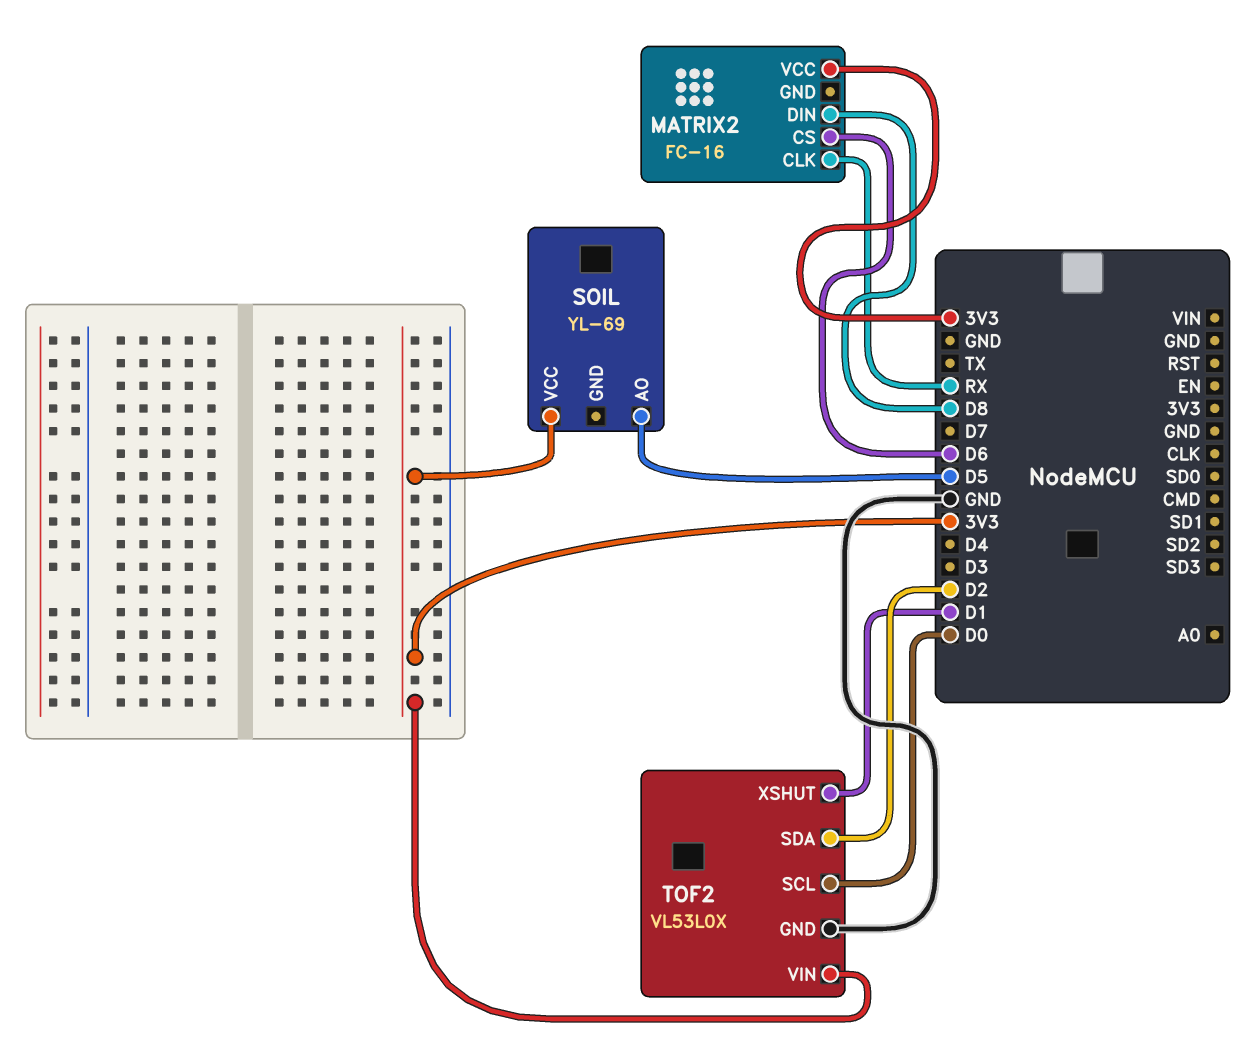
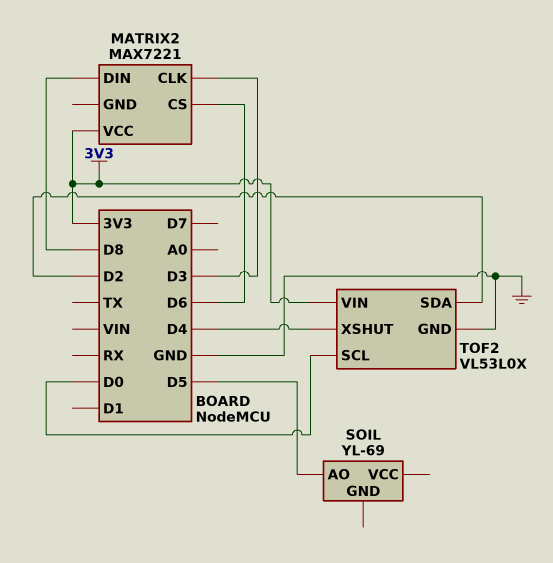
MATRIX2: FC-16 -> MAX7221
MATRIX2 pin CLK: RX -> D3
SOIL pin VCC: 3V3 -> none
TOF2 pin XSHUT: D1 -> D4

